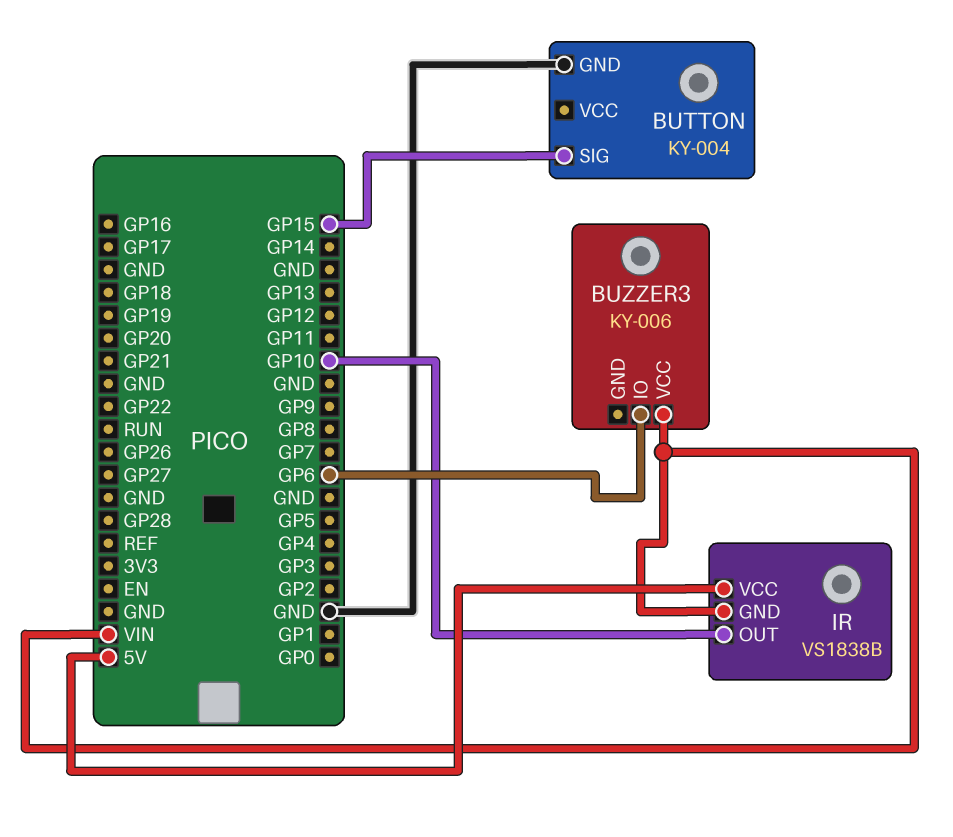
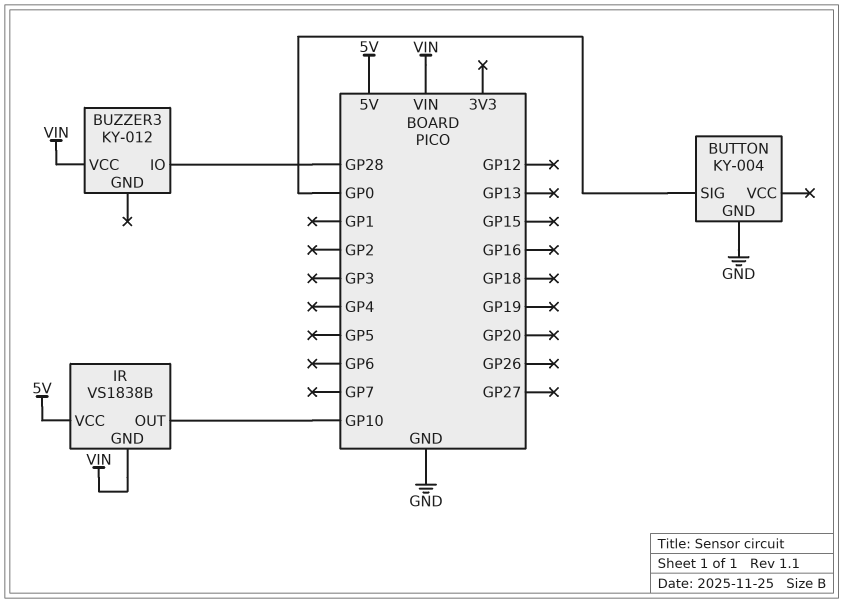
BUTTON pin SIG: GP15 -> GP0
BUZZER3: KY-006 -> KY-012
BUZZER3 pin IO: GP6 -> GP28

